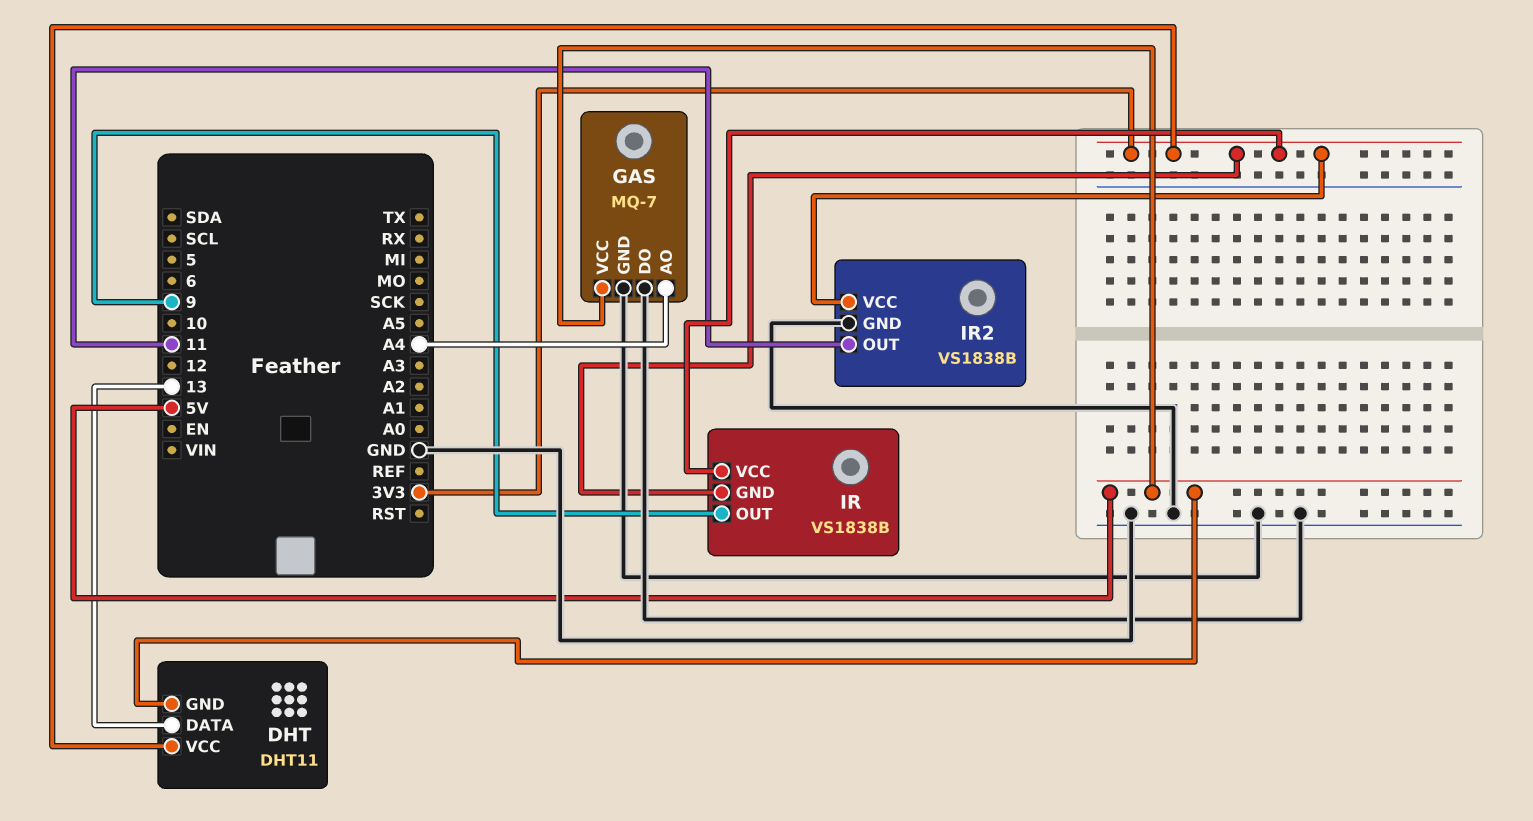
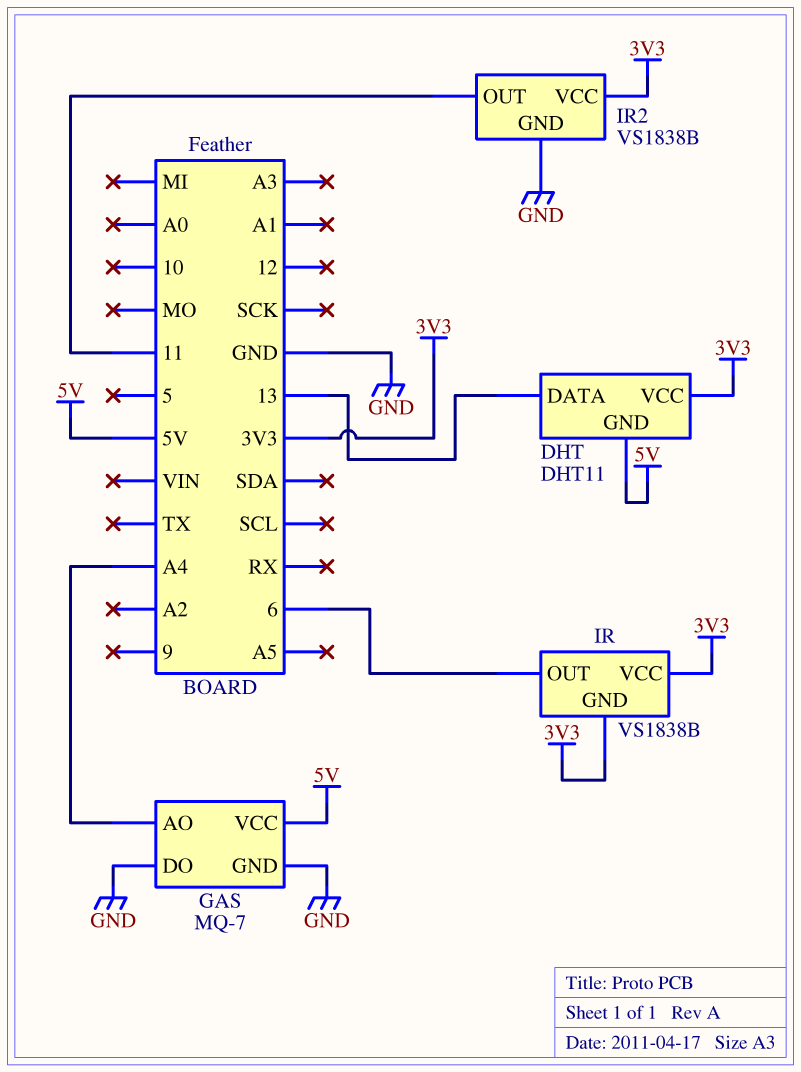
IR pin OUT: 9 -> 6

